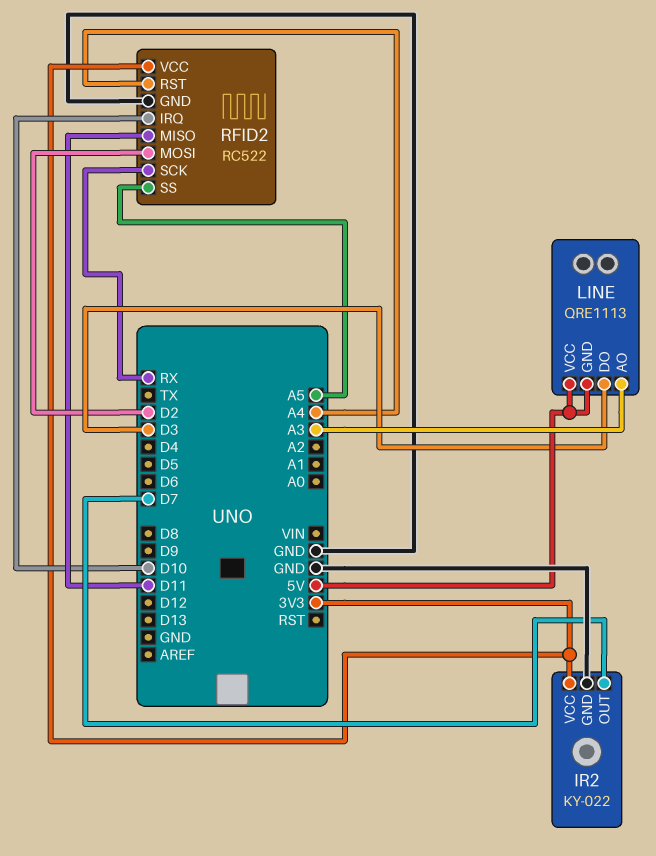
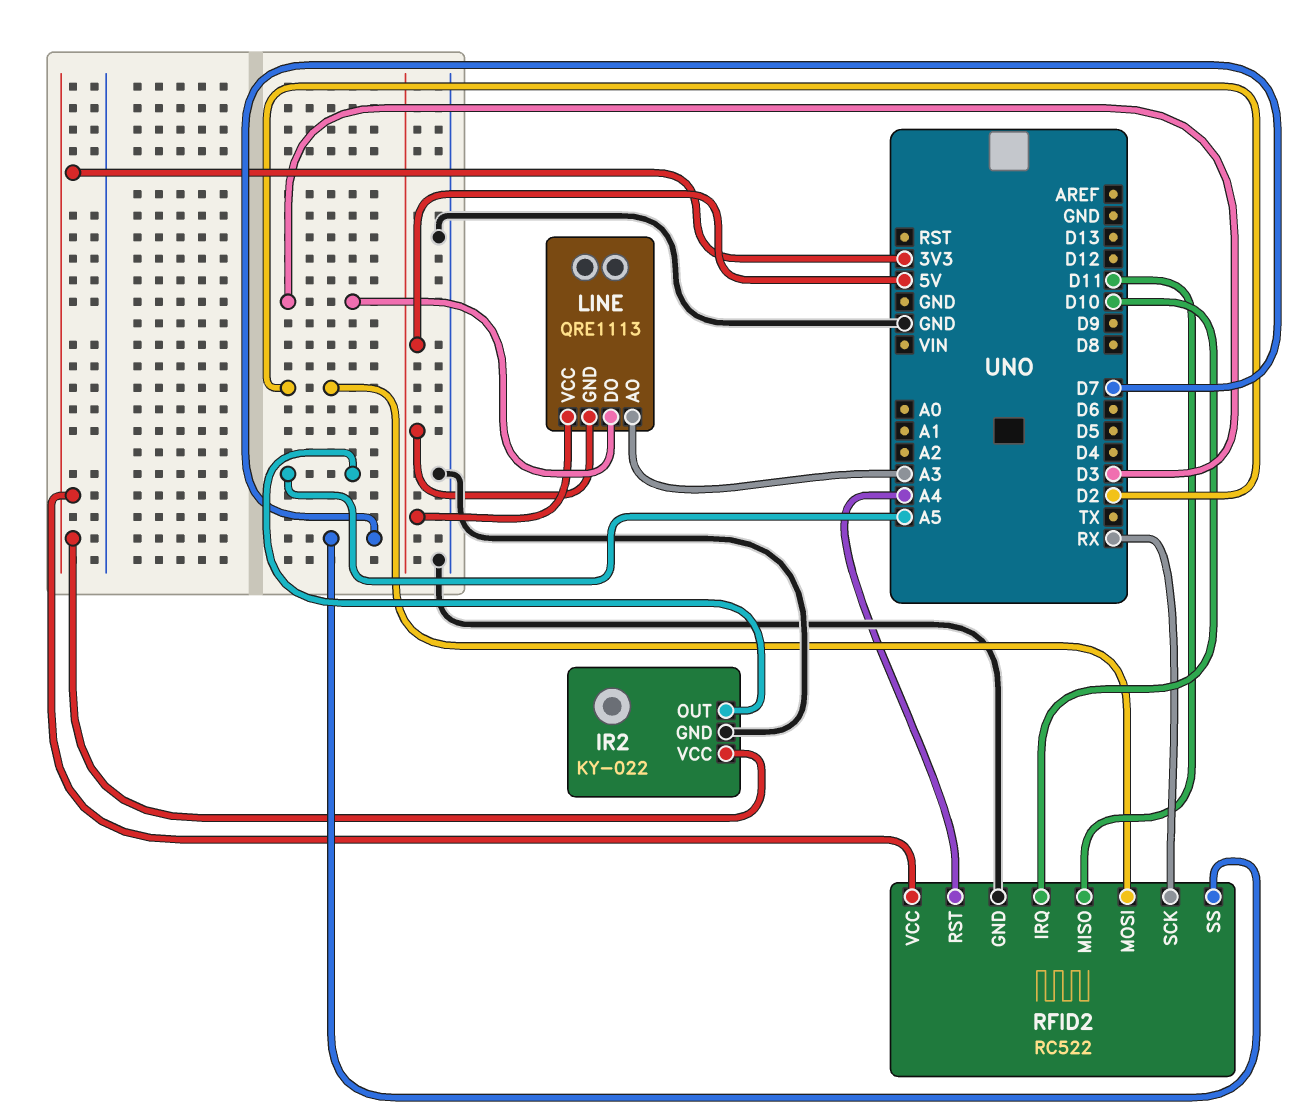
IR2 pin OUT: D7 -> A5
RFID2 pin SS: A5 -> D7

